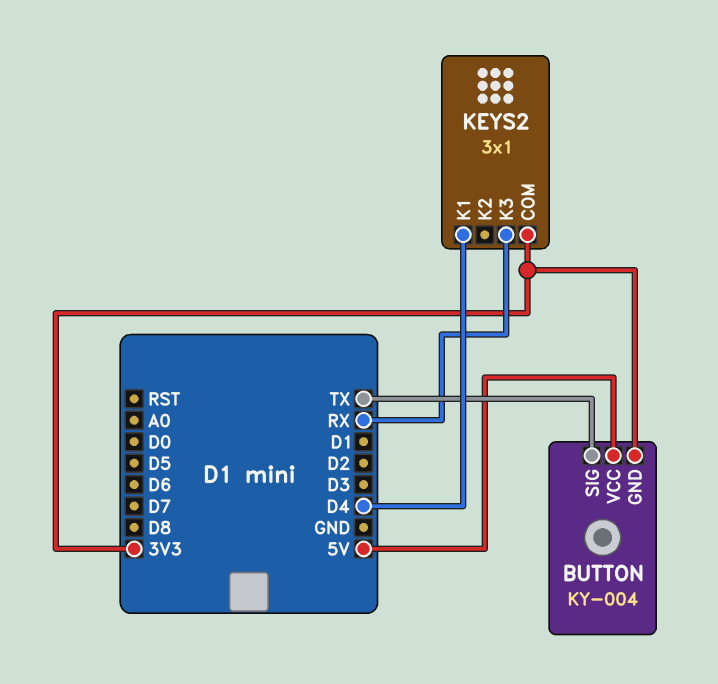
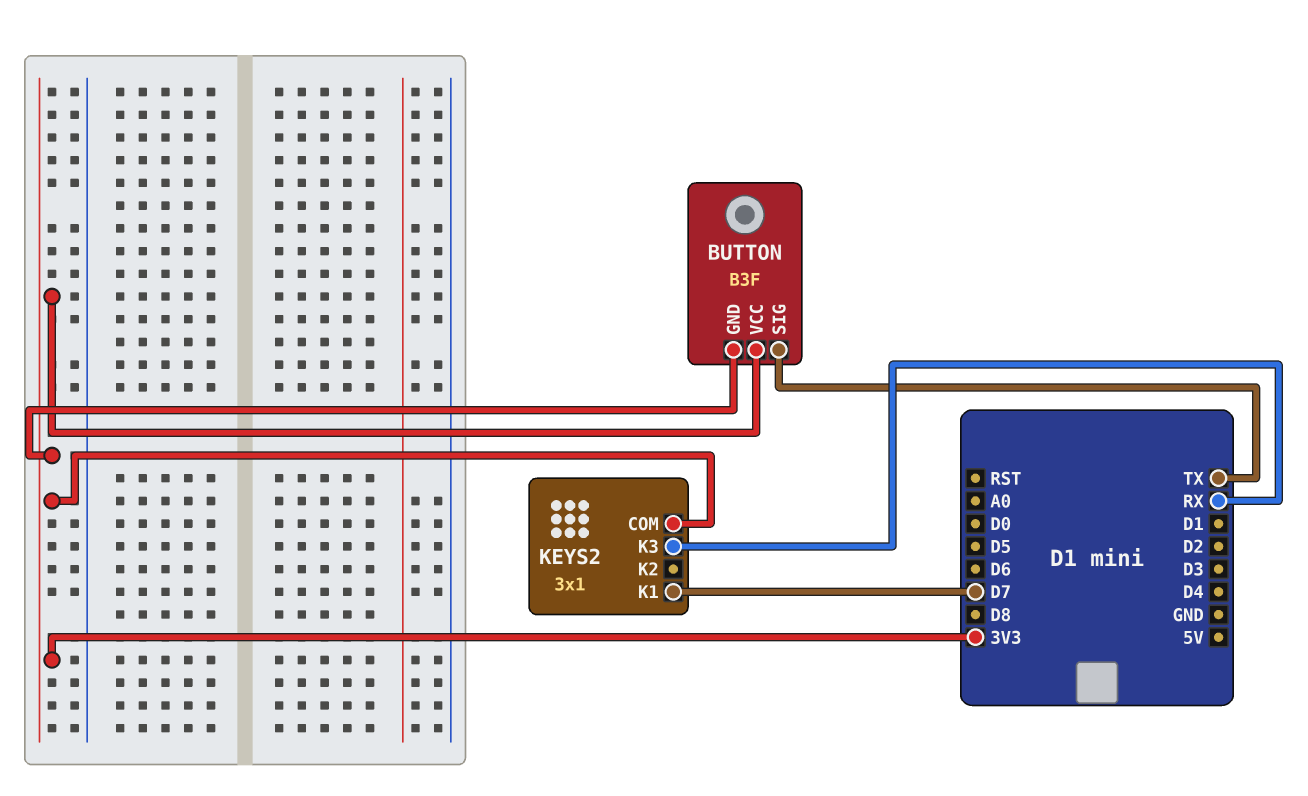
BUTTON: KY-004 -> B3F
BUTTON pin VCC: 5V -> 3V3
KEYS2 pin K1: D4 -> D7

